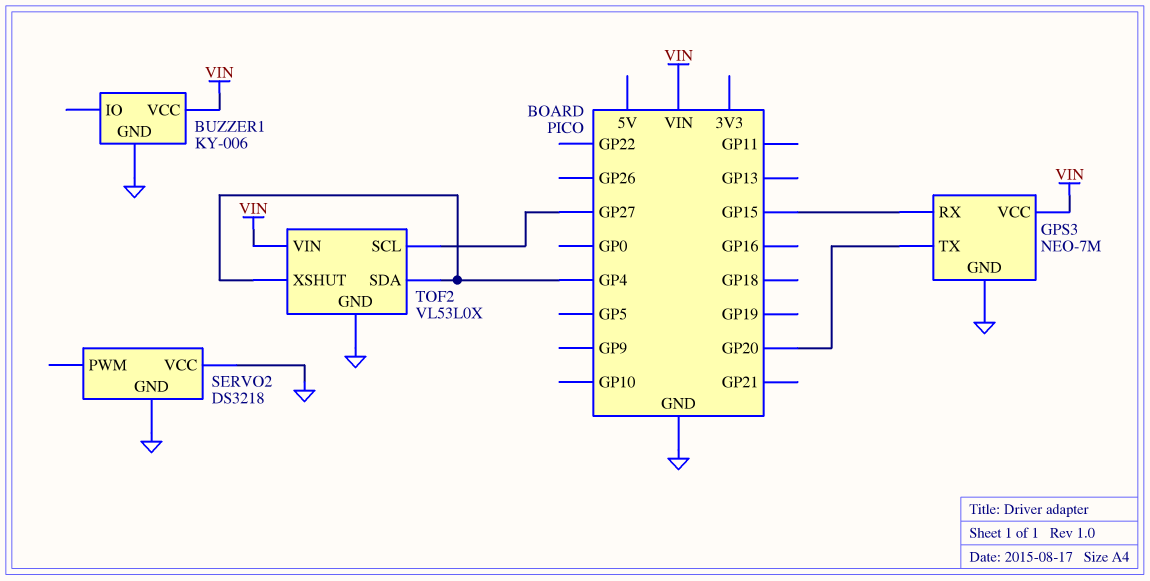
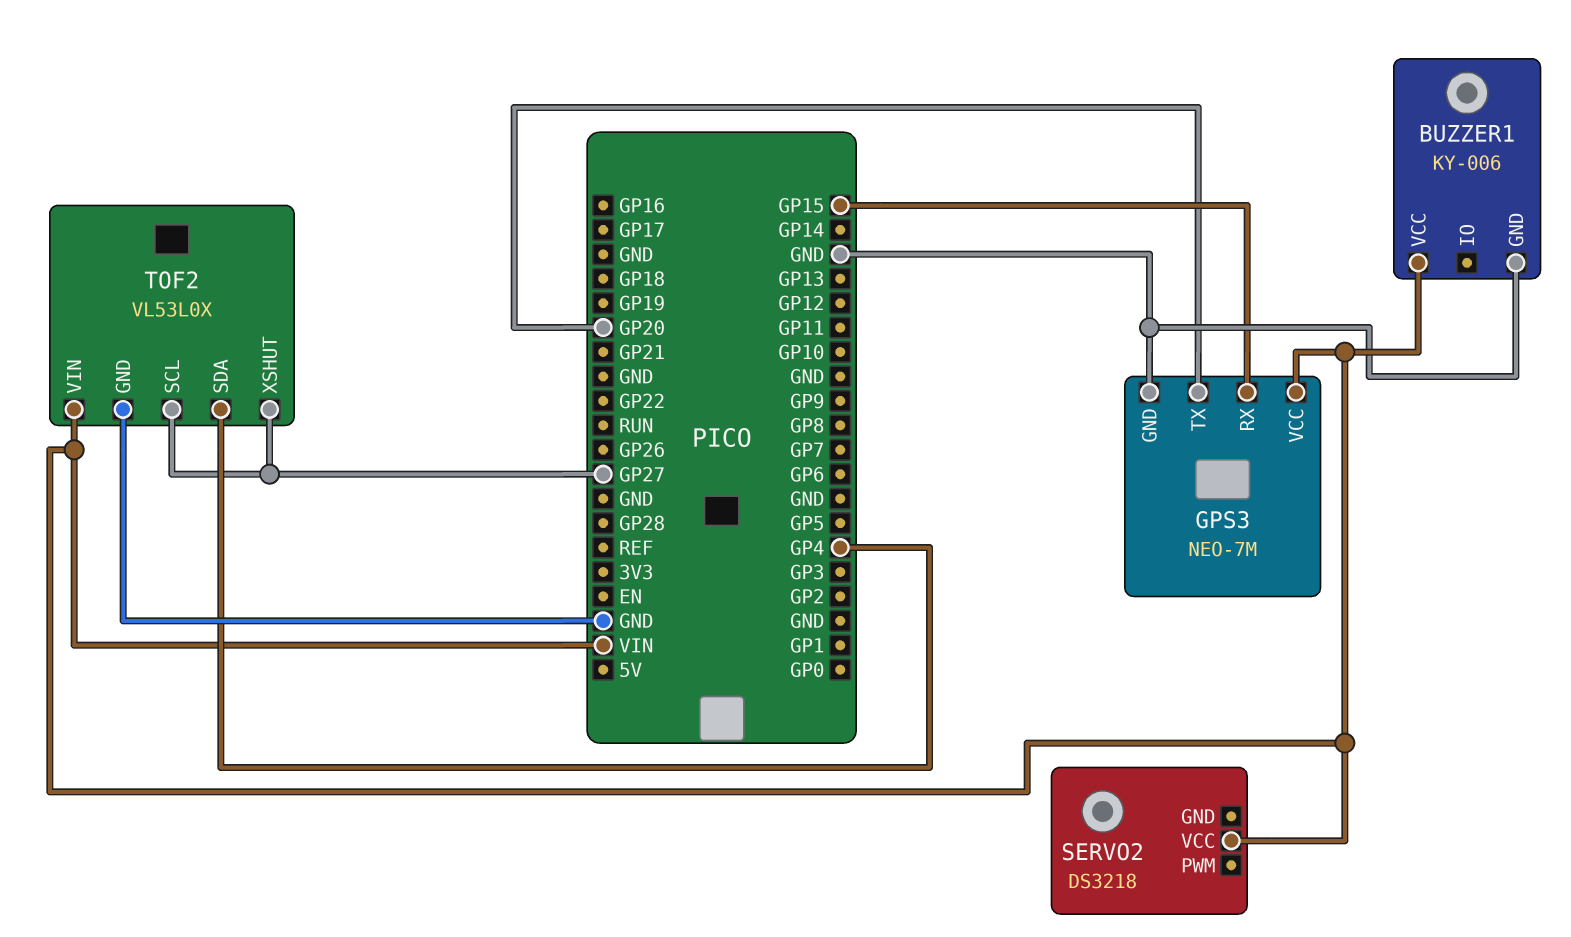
SERVO2 pin GND: GND -> none
SERVO2 pin VCC: GND -> VIN
TOF2 pin XSHUT: GP4 -> GP27

